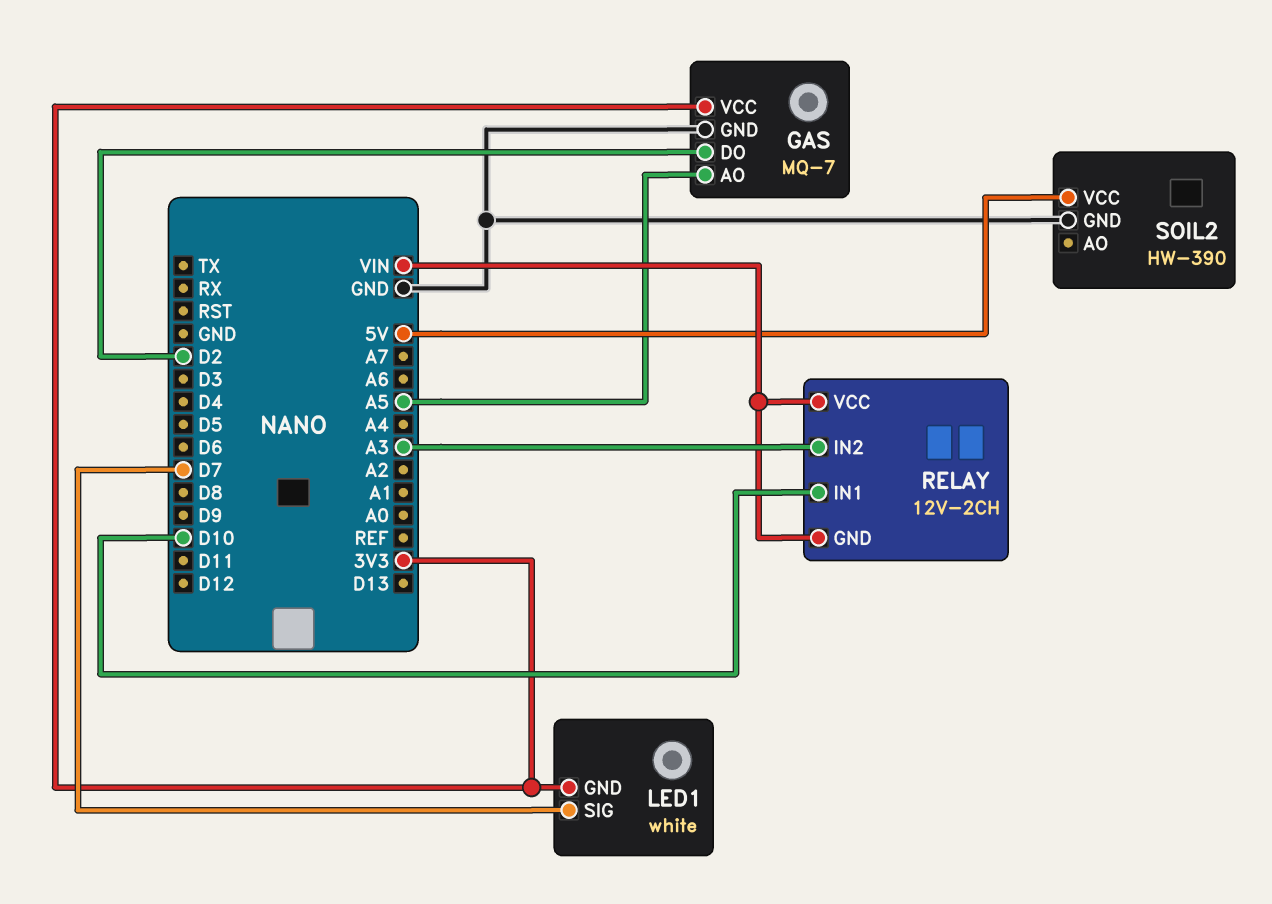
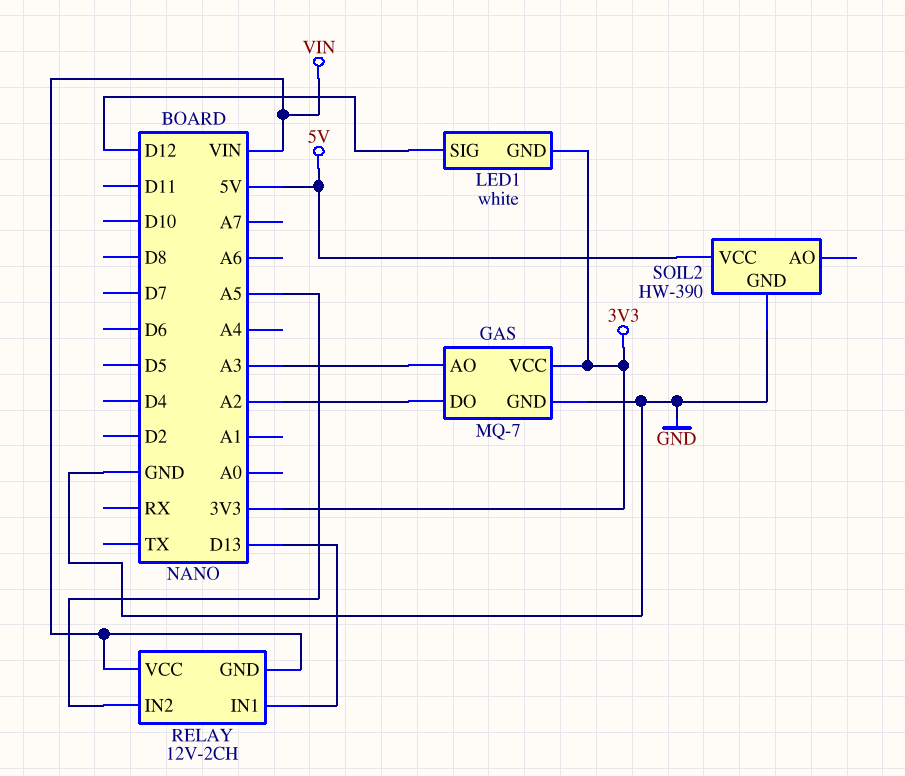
GAS pin AO: A5 -> A3
GAS pin DO: D2 -> A2
LED1 pin SIG: D7 -> D12
RELAY pin IN1: D10 -> D13
RELAY pin IN2: A3 -> A5

